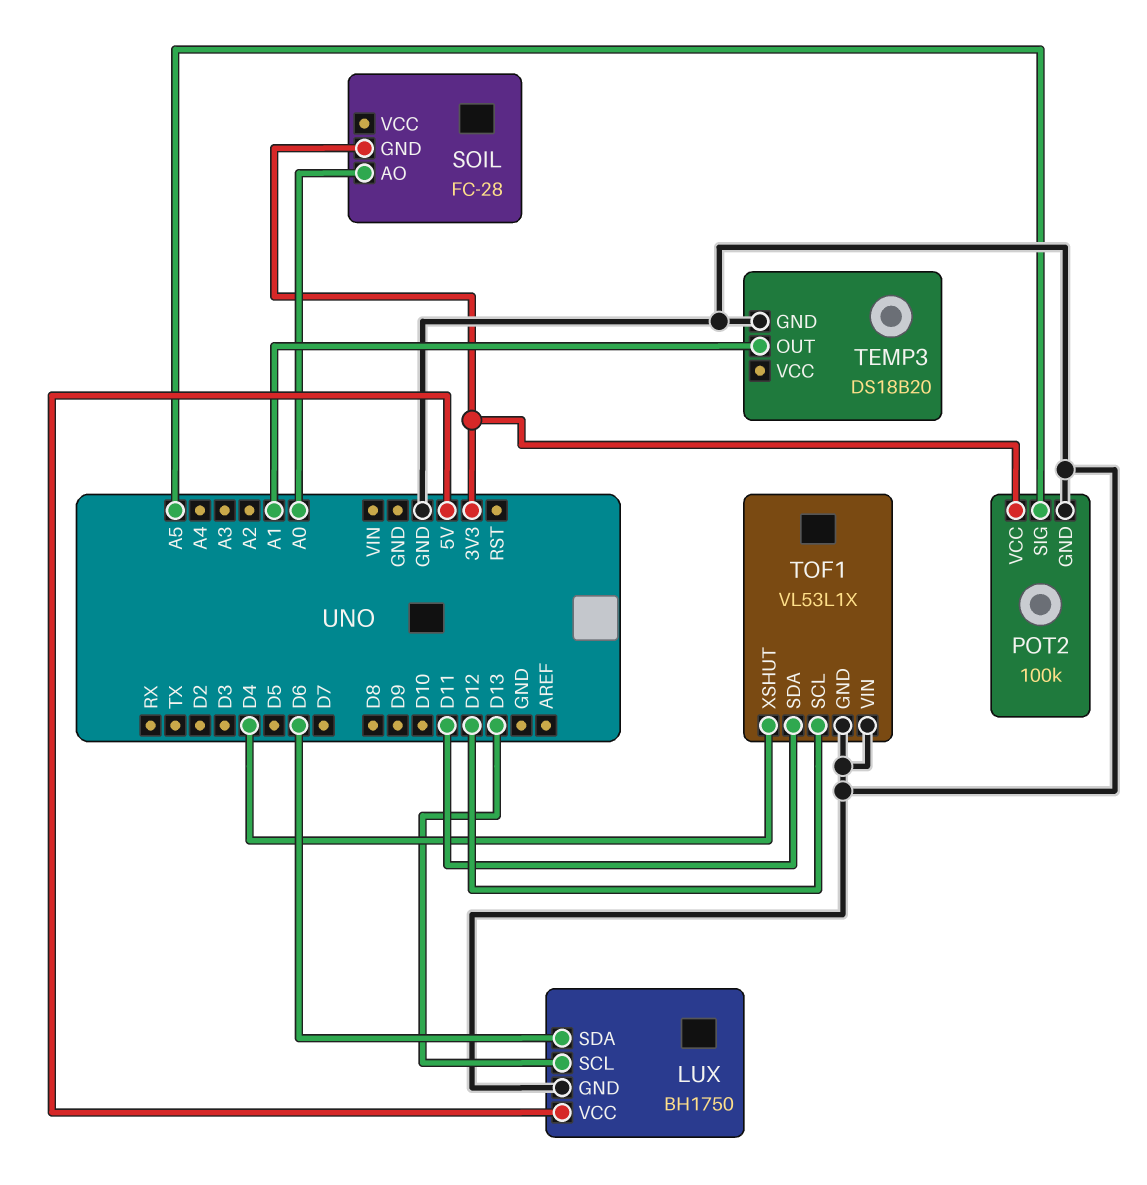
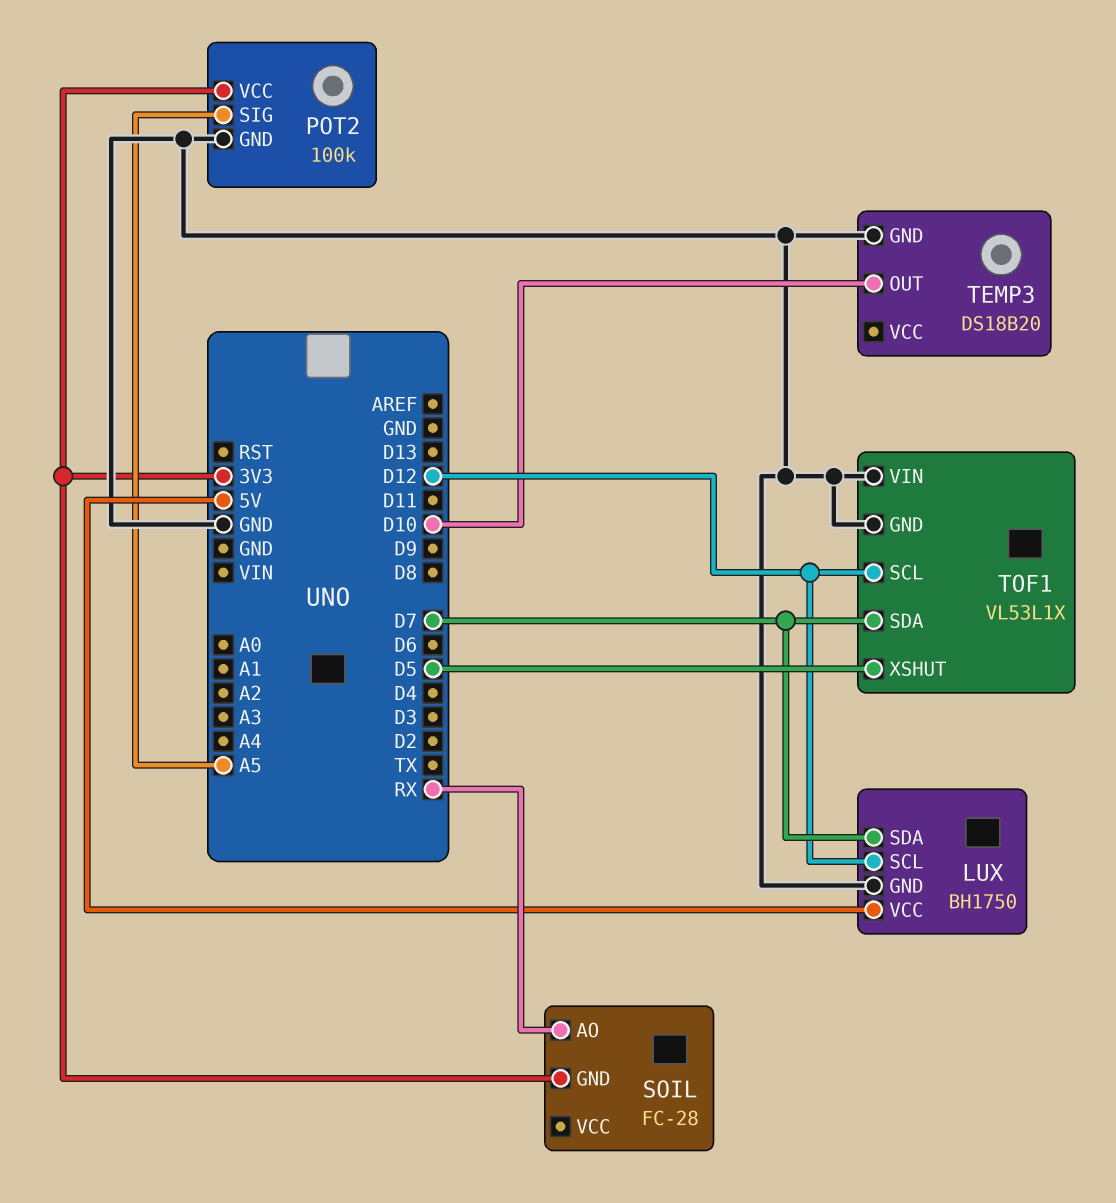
LUX pin SCL: D13 -> D12
LUX pin SDA: D6 -> D7
SOIL pin AO: A0 -> RX
TEMP3 pin OUT: A1 -> D10
TOF1 pin SDA: D11 -> D7
TOF1 pin XSHUT: D4 -> D5

